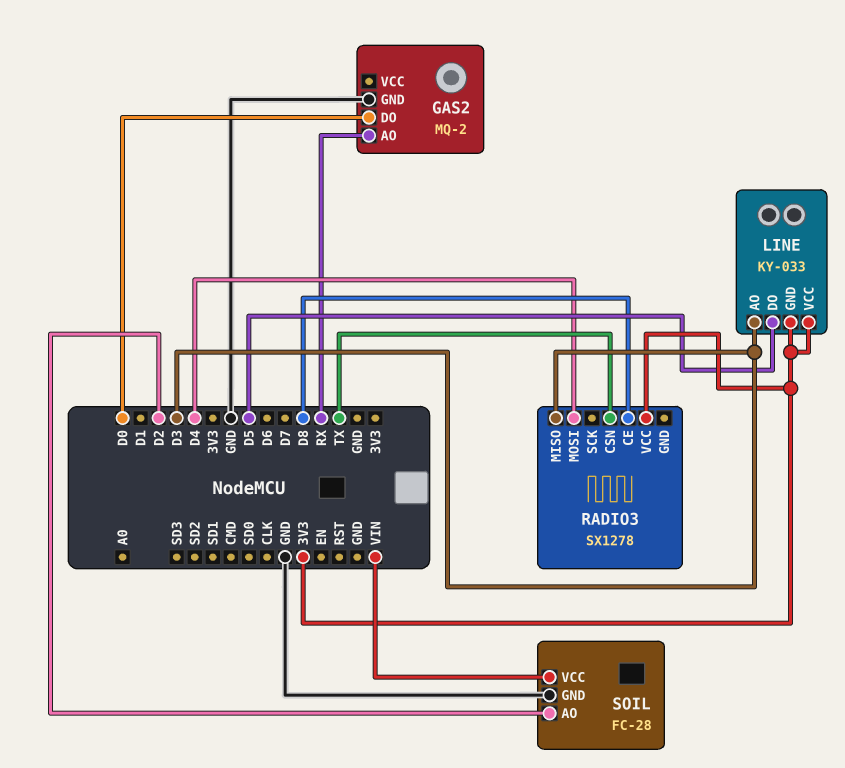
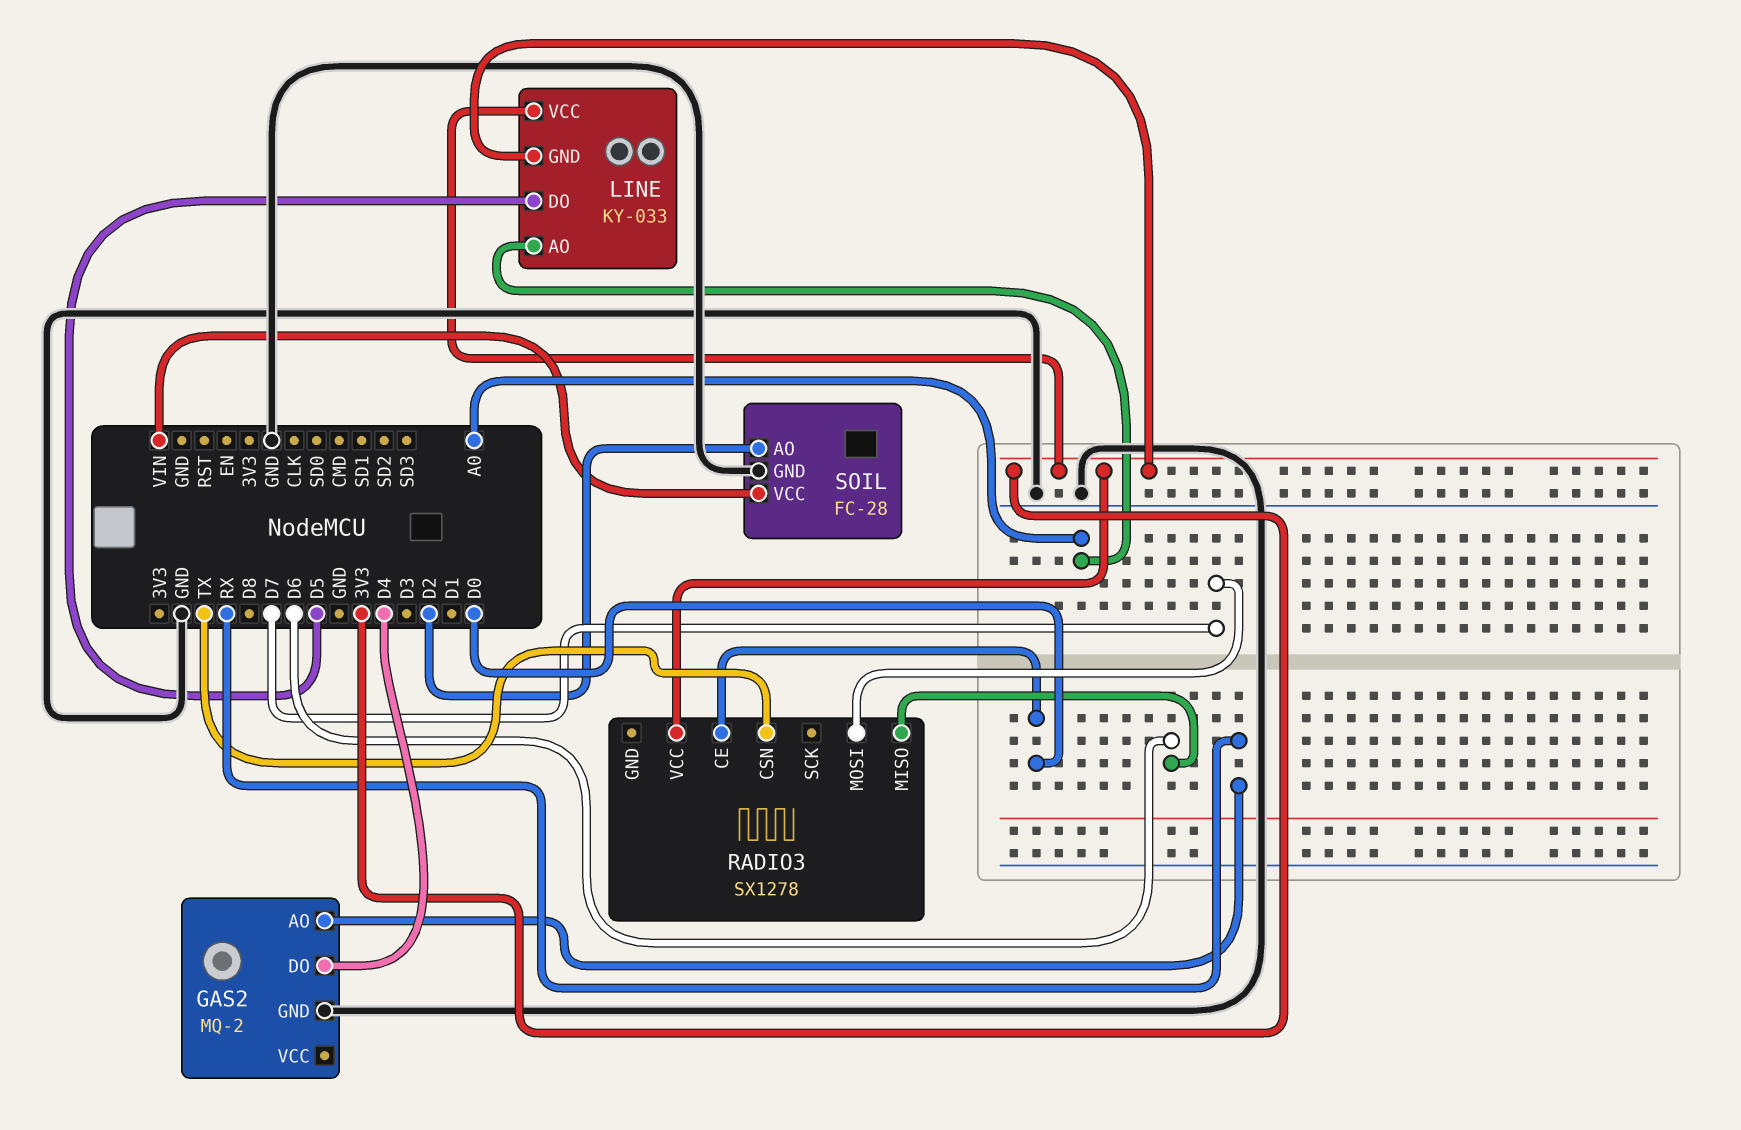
GAS2 pin DO: D0 -> D4
LINE pin AO: D3 -> A0
RADIO3 pin CE: D8 -> D0
RADIO3 pin MISO: D3 -> D6
RADIO3 pin MOSI: D4 -> D7

